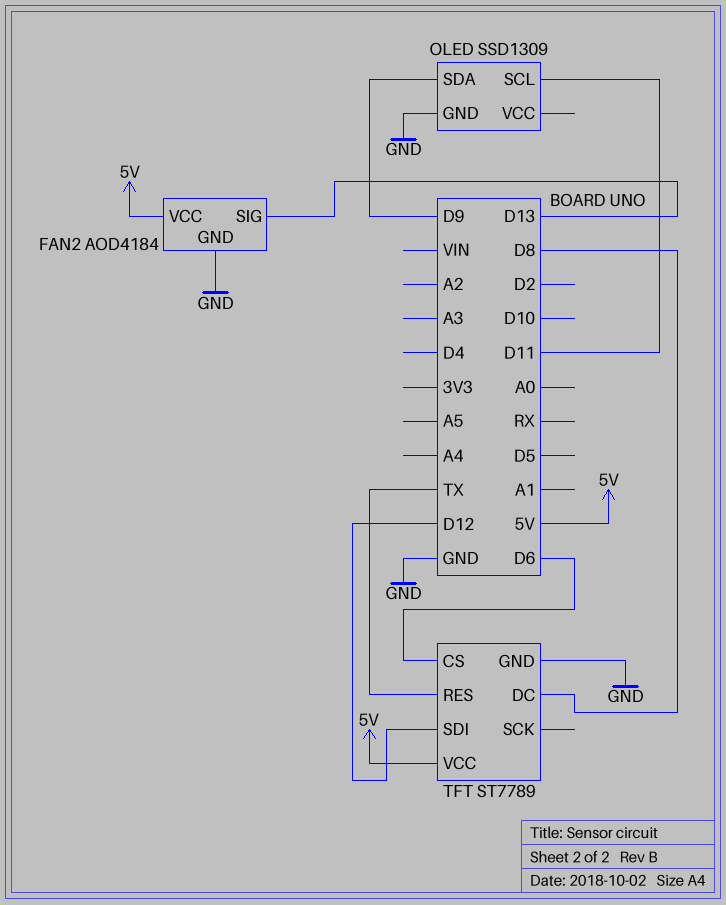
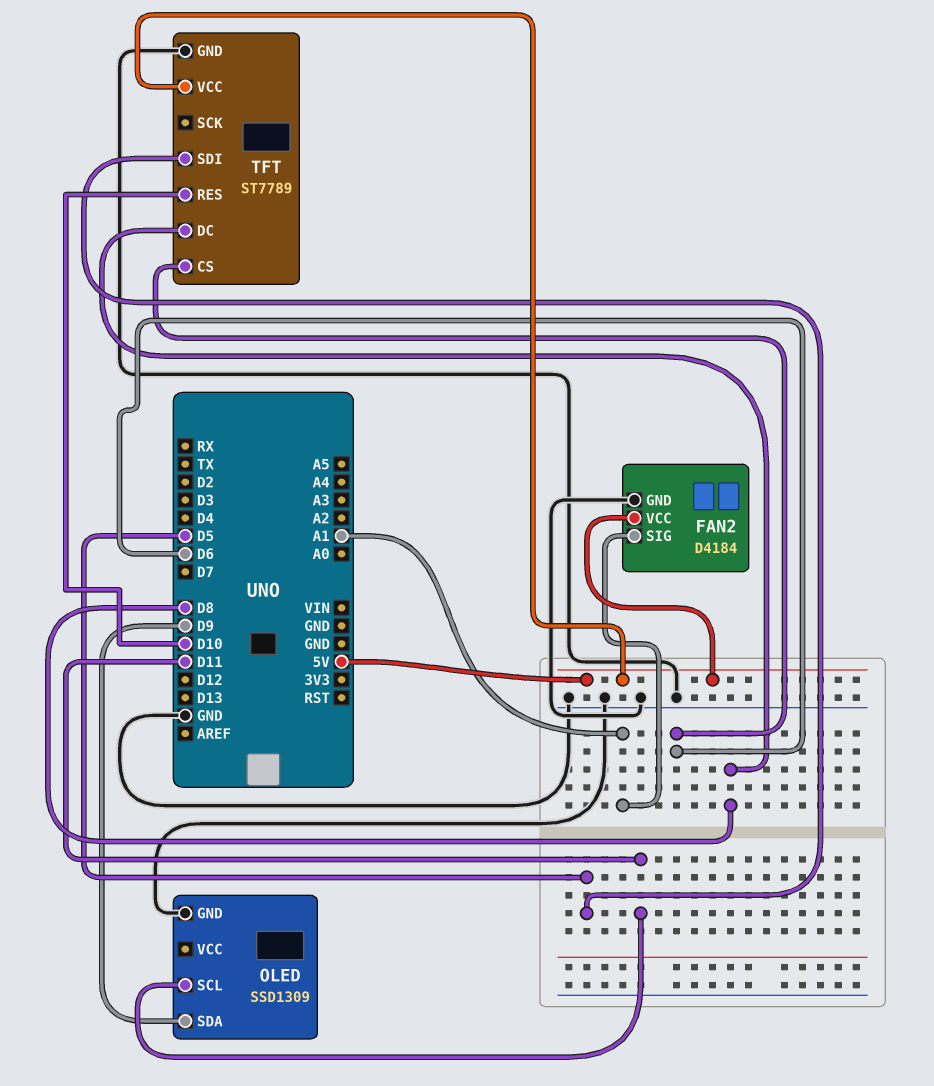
FAN2: AOD4184 -> D4184
FAN2 pin SIG: D13 -> A1
TFT pin RES: TX -> D10
TFT pin SDI: D12 -> D5

